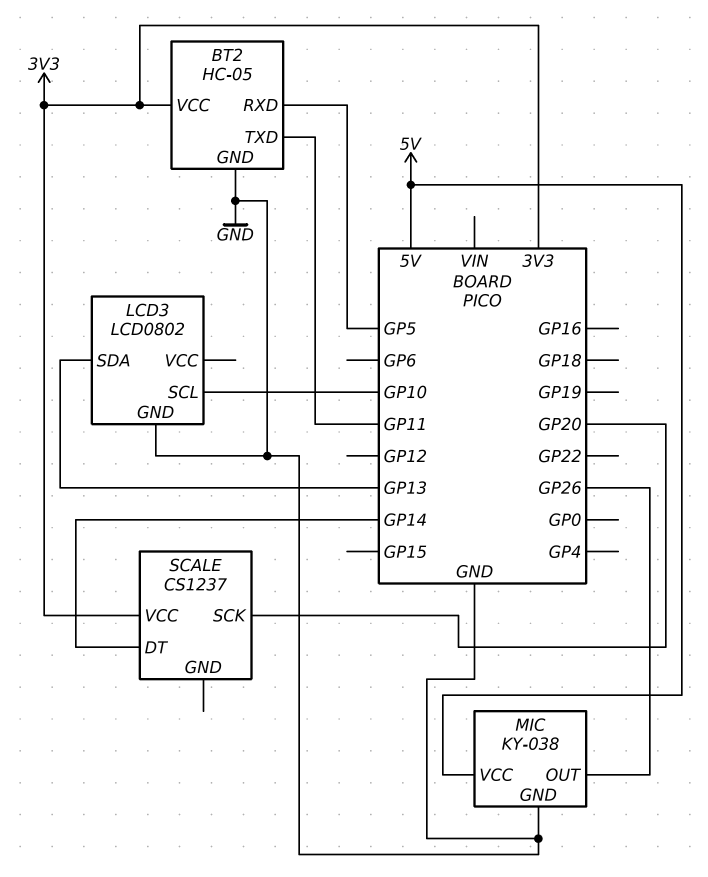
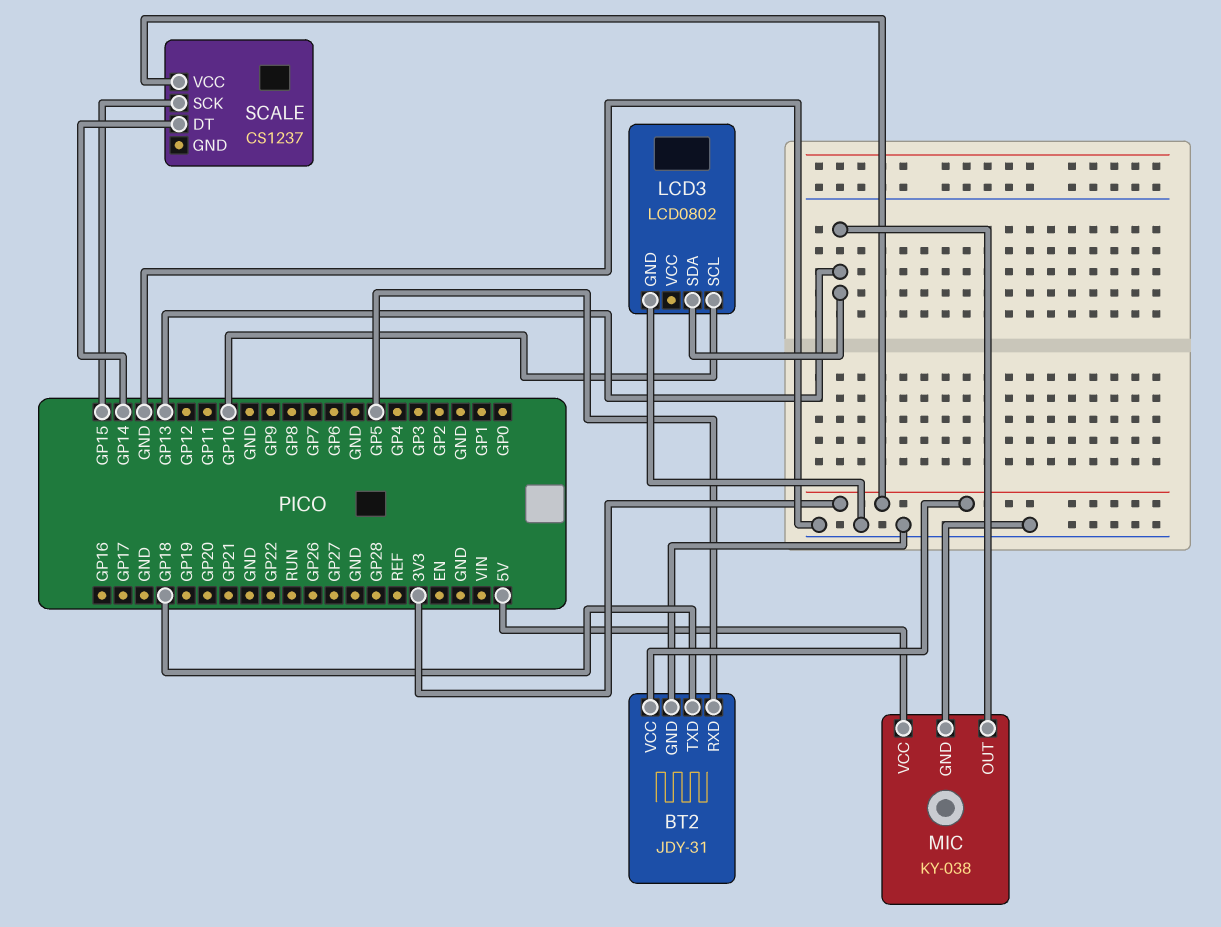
BT2: HC-05 -> JDY-31
BT2 pin TXD: GP11 -> GP18
MIC pin OUT: GP26 -> GP13
SCALE pin SCK: GP20 -> GP15

